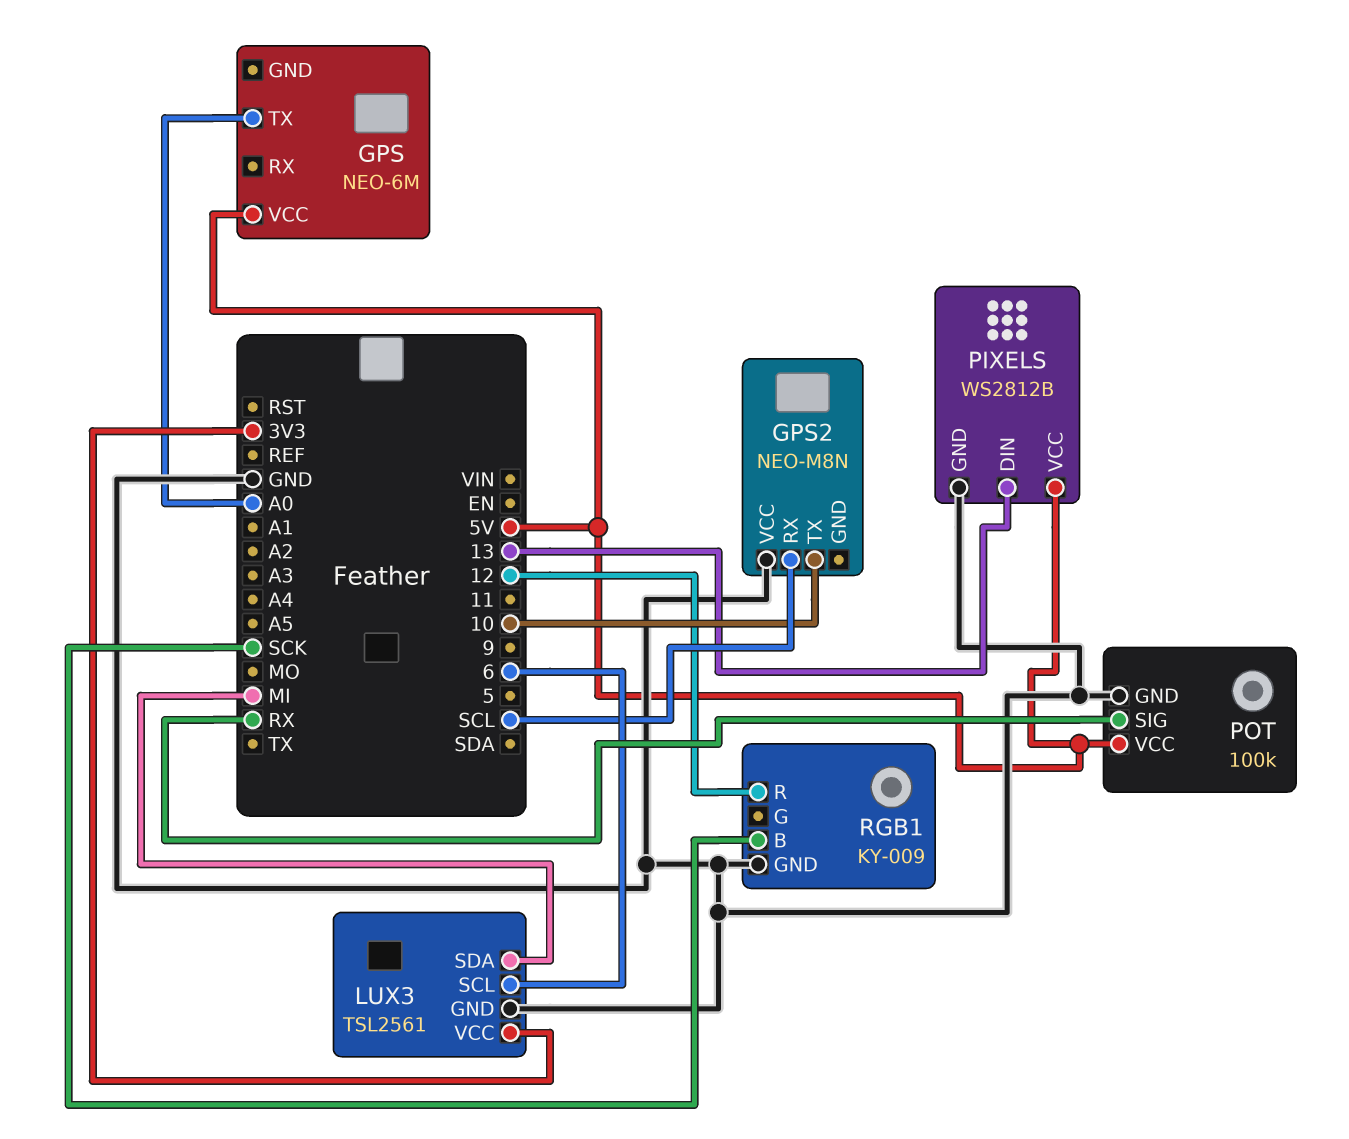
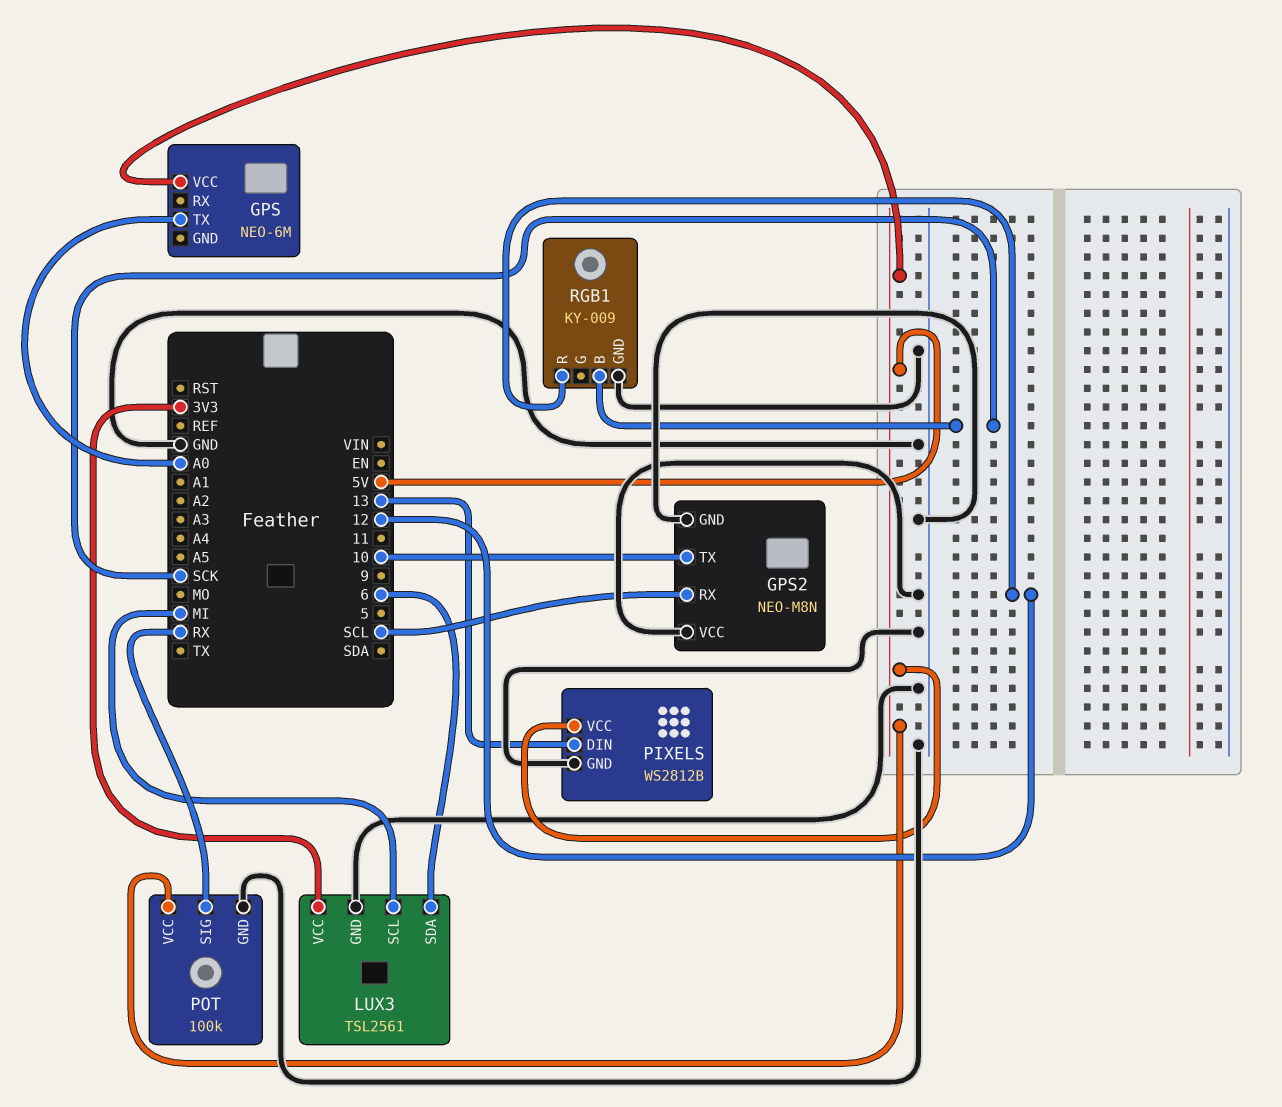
GPS2 pin GND: none -> GND
LUX3 pin SCL: 6 -> MI
LUX3 pin SDA: MI -> 6

